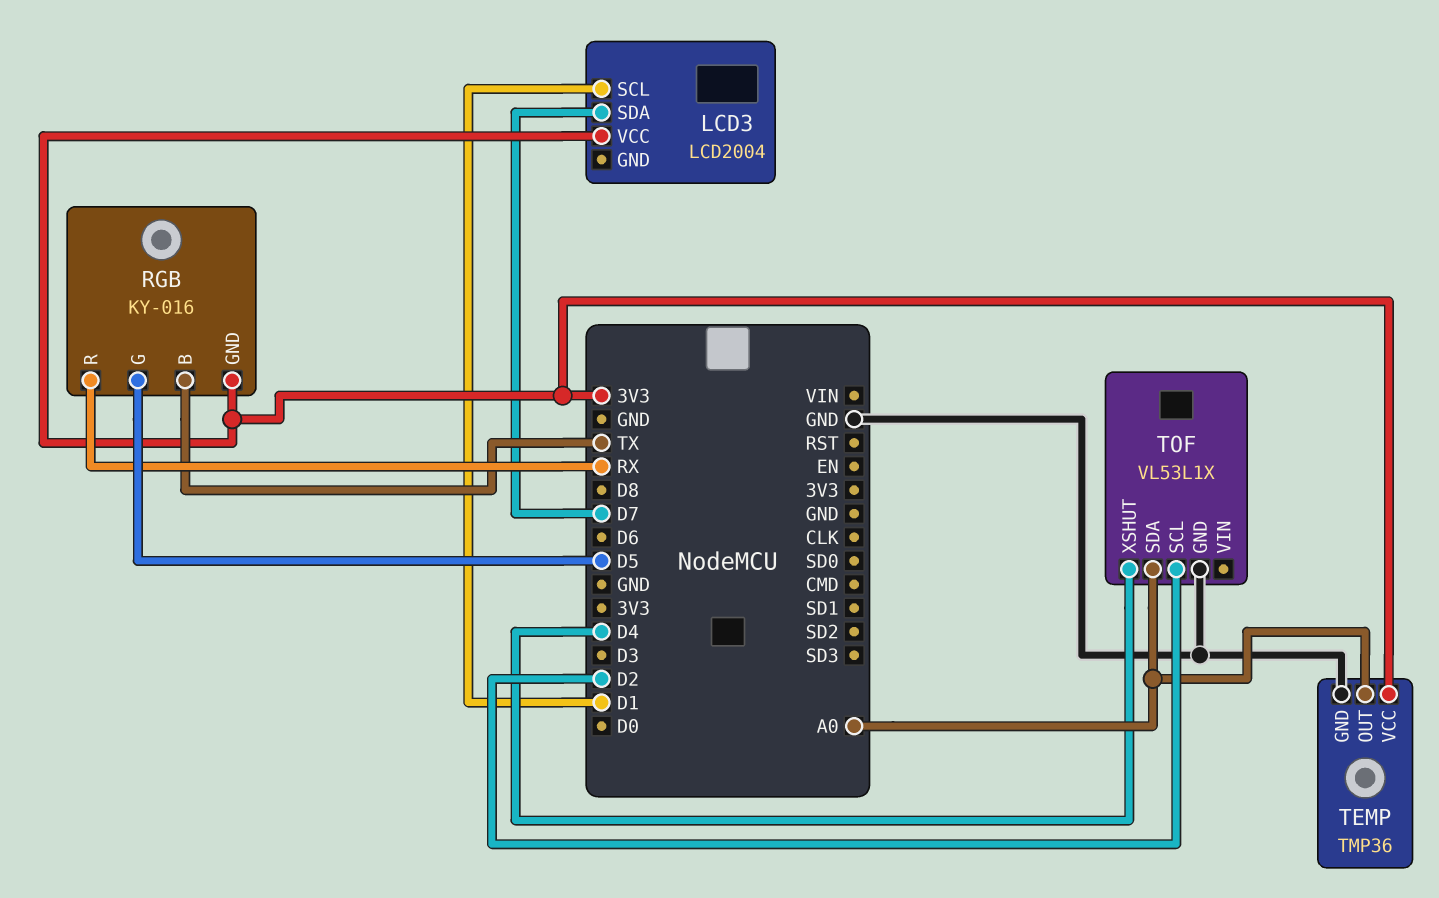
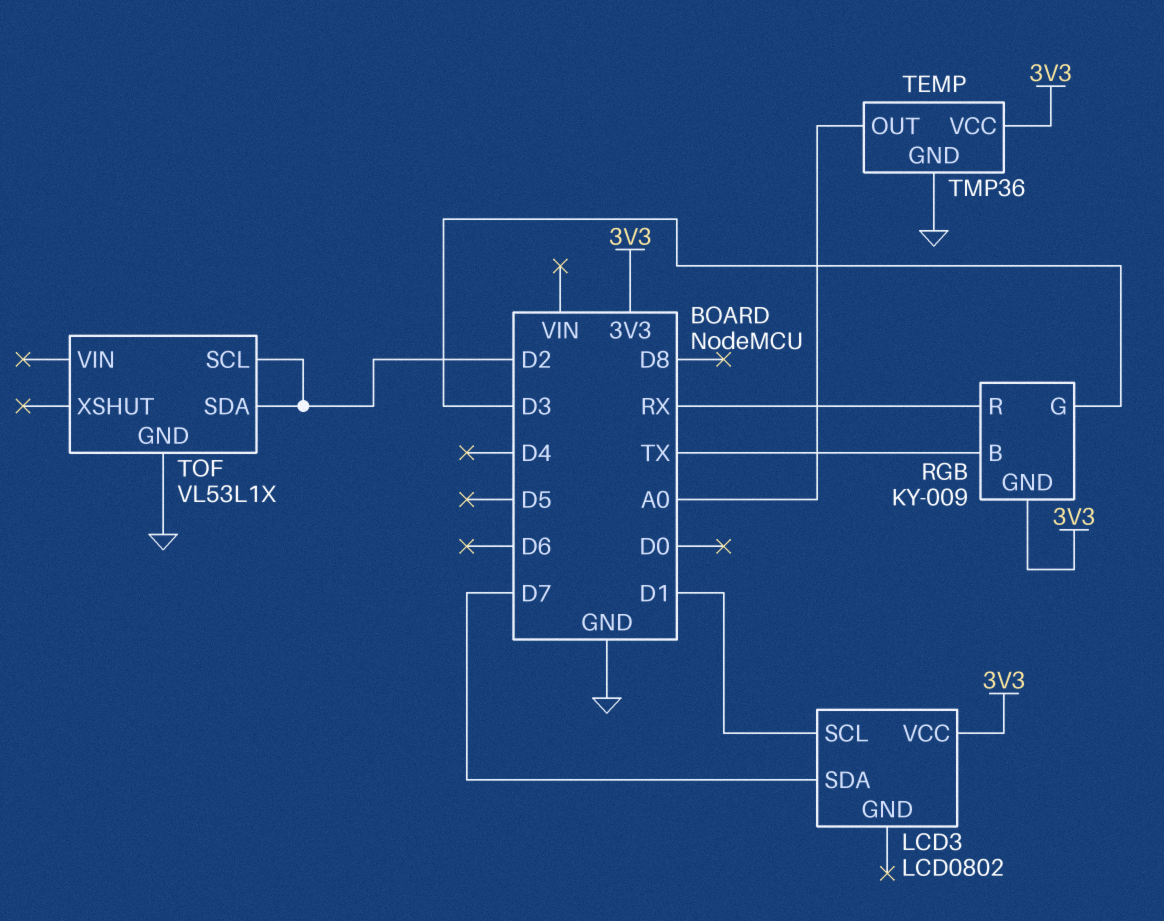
LCD3: LCD2004 -> LCD0802
RGB: KY-016 -> KY-009
RGB pin G: D5 -> D3
TOF pin SDA: A0 -> D2
TOF pin XSHUT: D4 -> none

